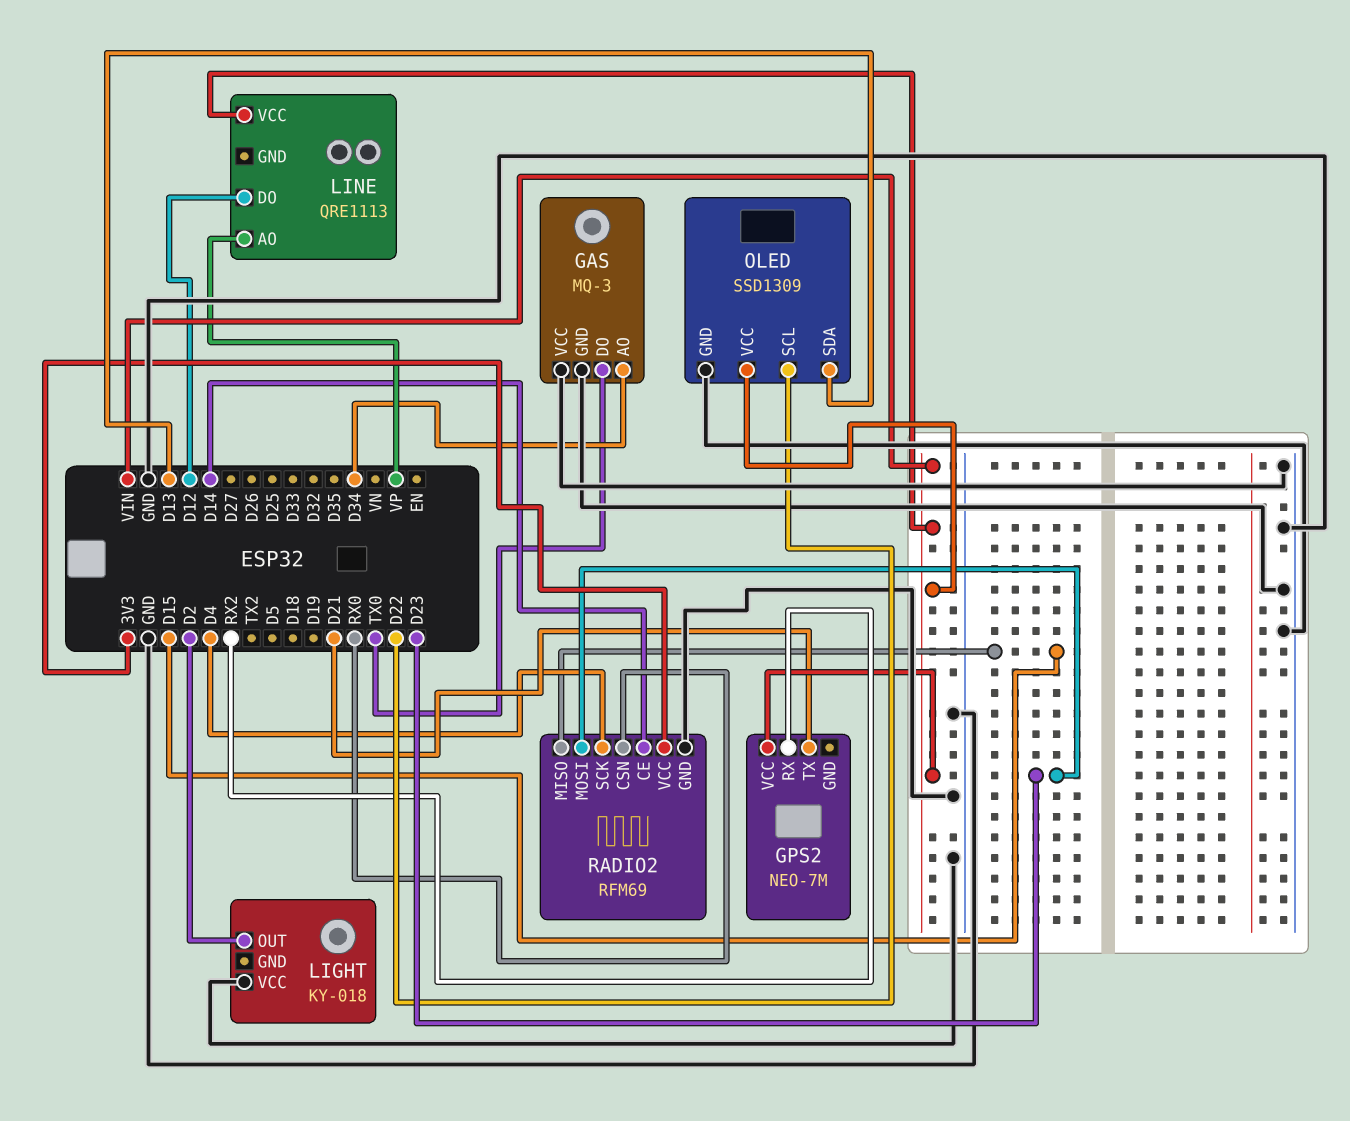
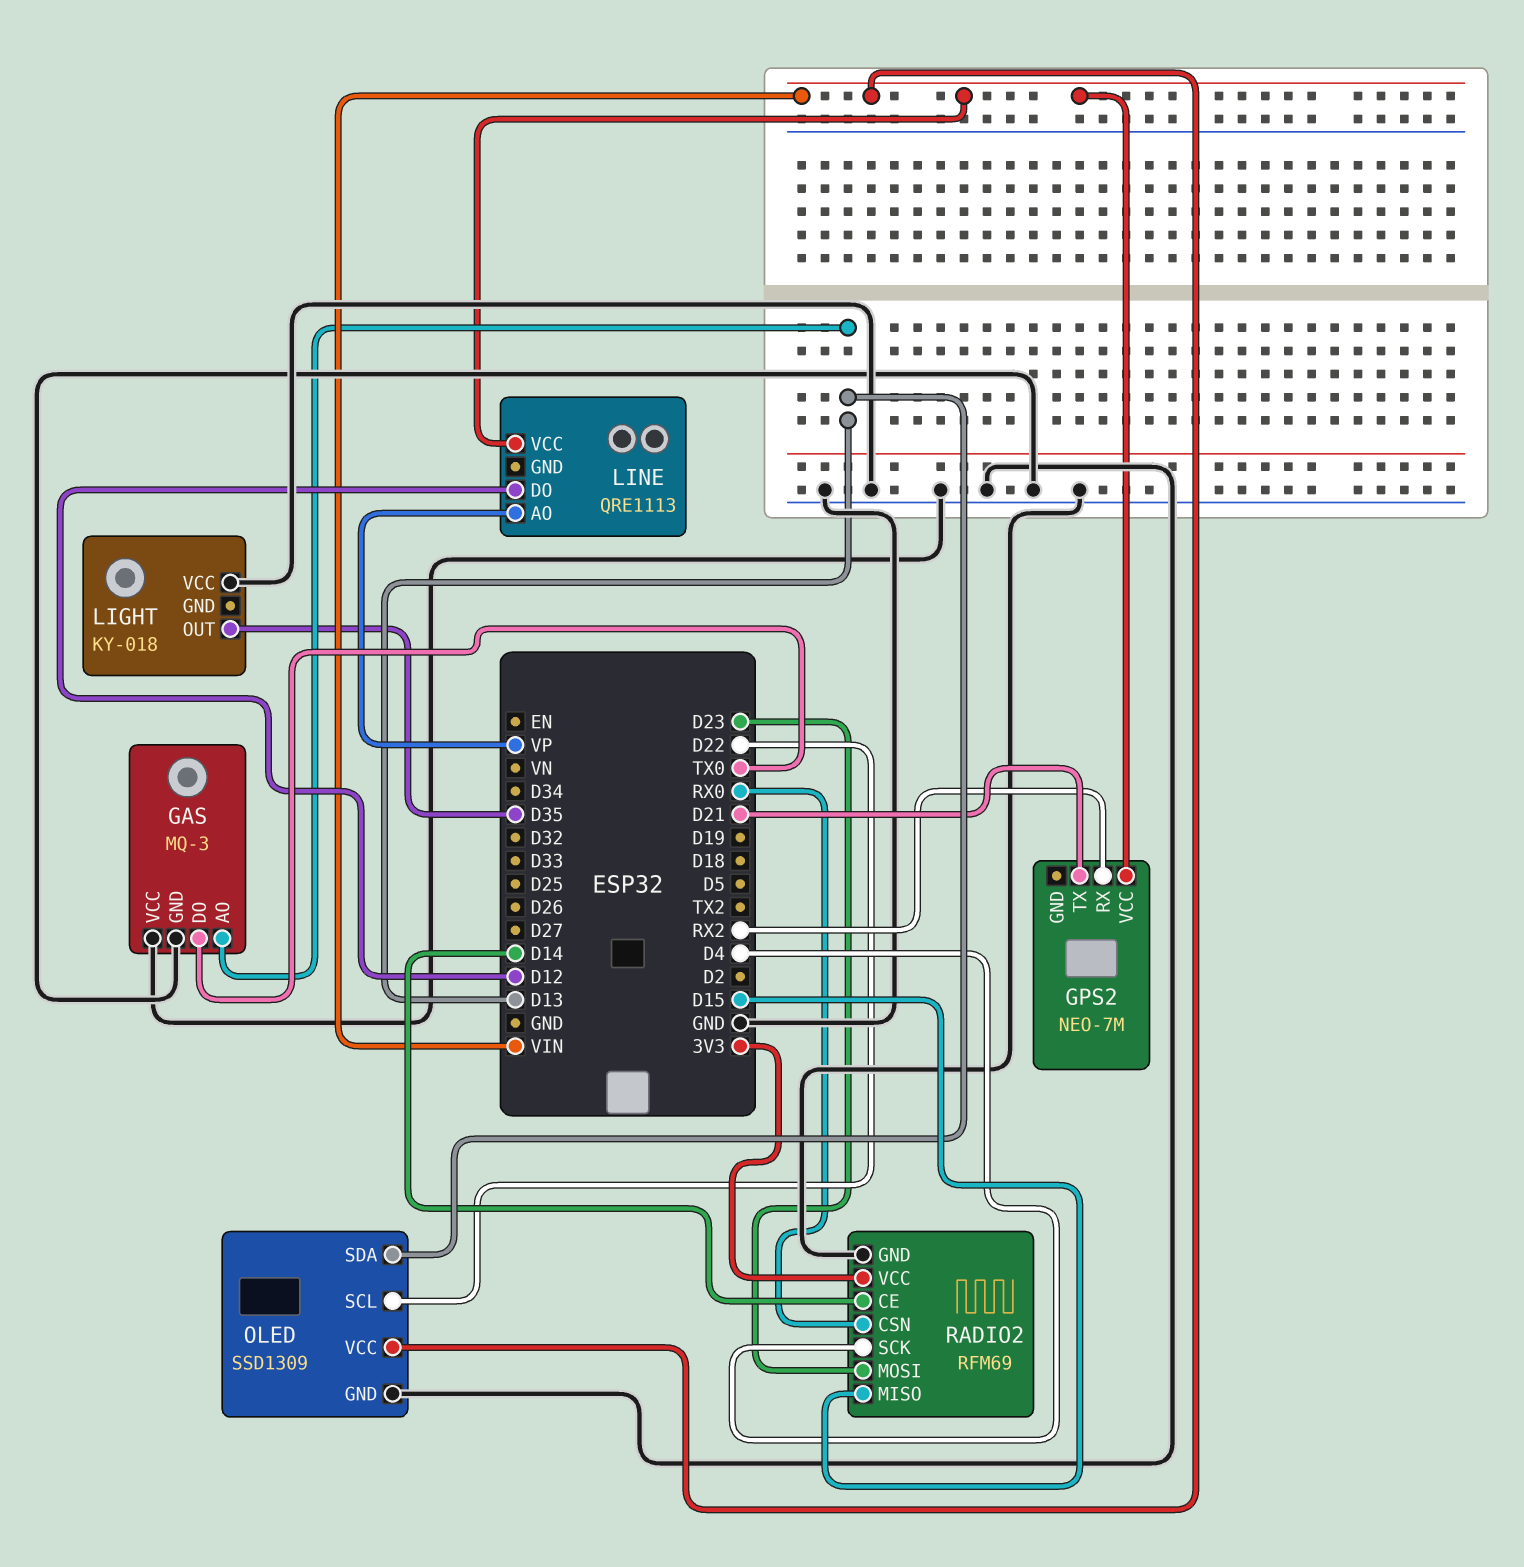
GAS pin AO: D34 -> D13
LIGHT pin OUT: D2 -> D35

